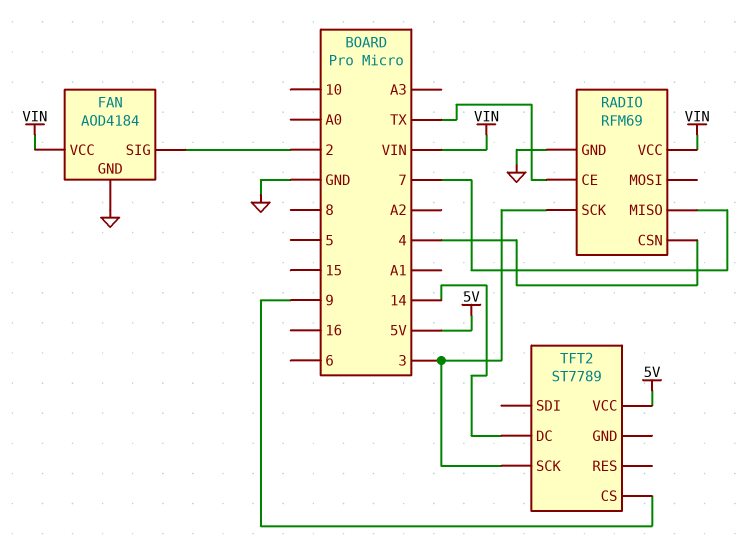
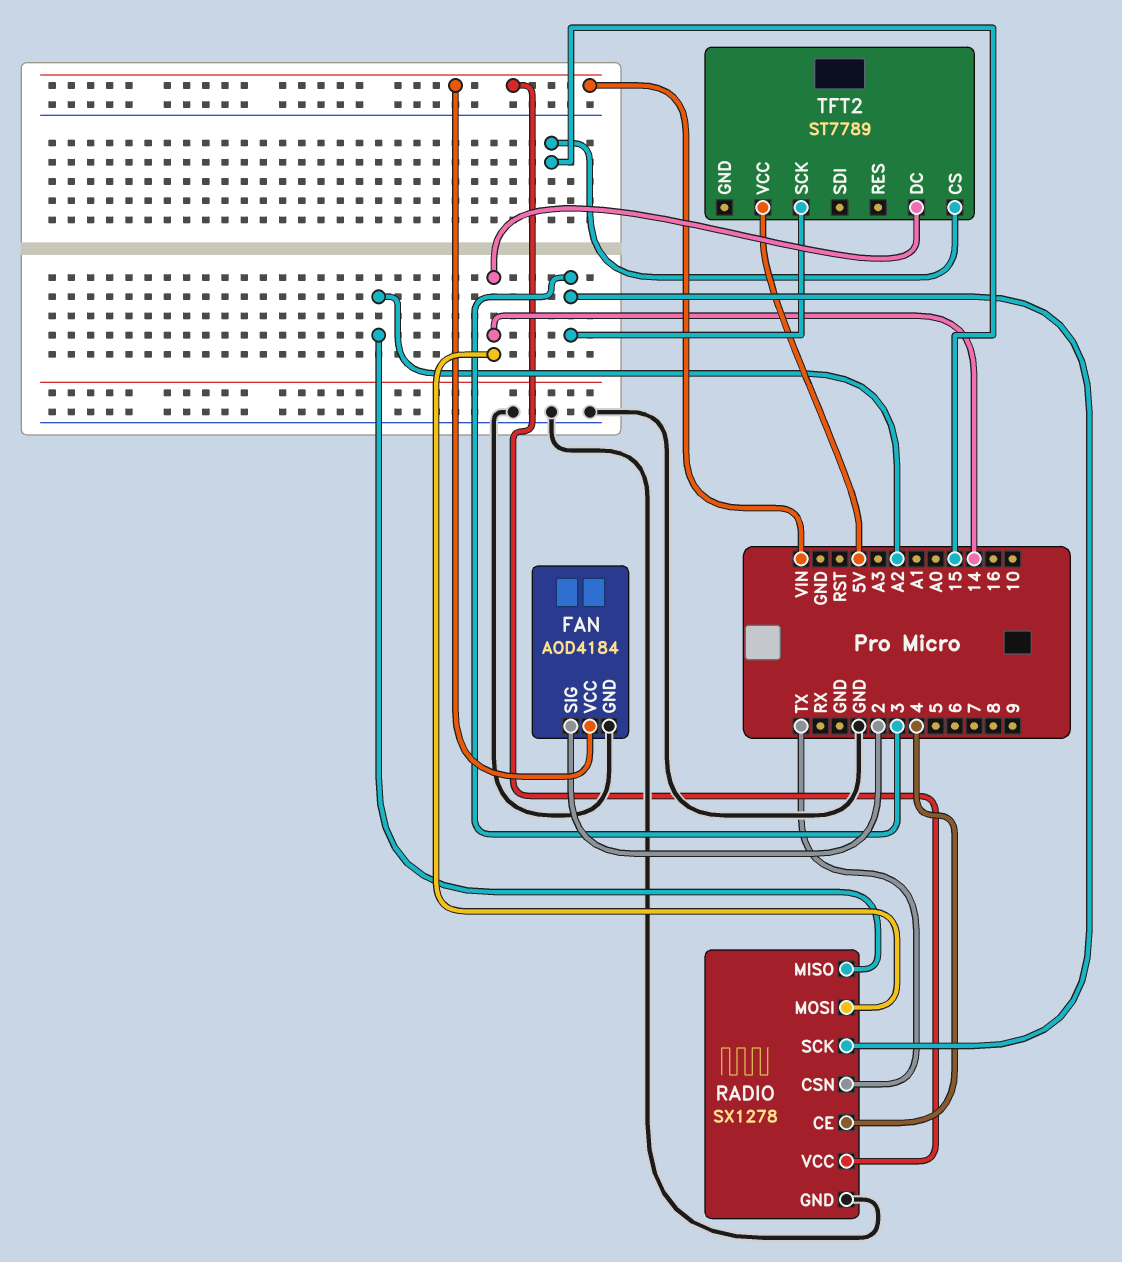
RADIO: RFM69 -> SX1278
RADIO pin CE: TX -> 4
RADIO pin CSN: 4 -> TX
RADIO pin MISO: 7 -> A2
RADIO pin MOSI: none -> 14
TFT2 pin CS: 9 -> 15

